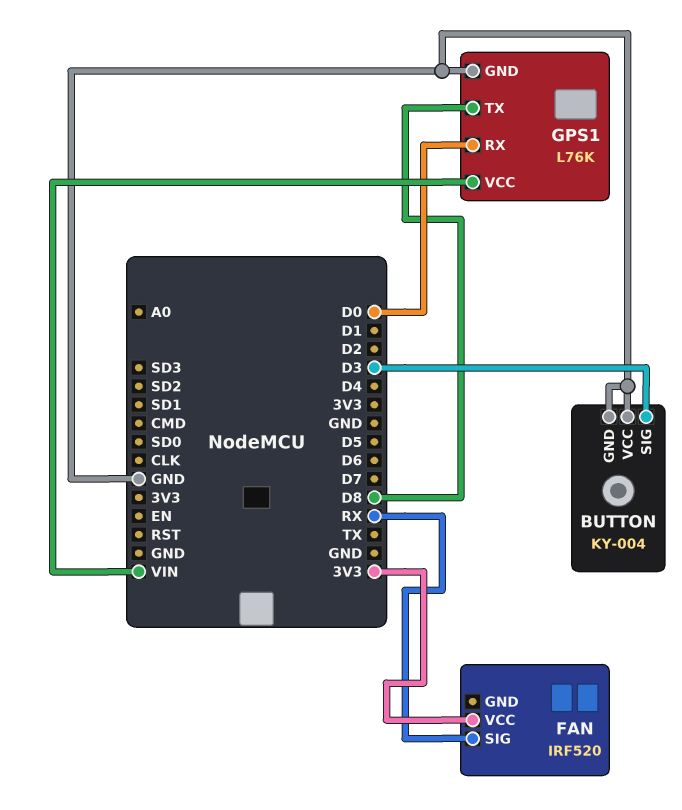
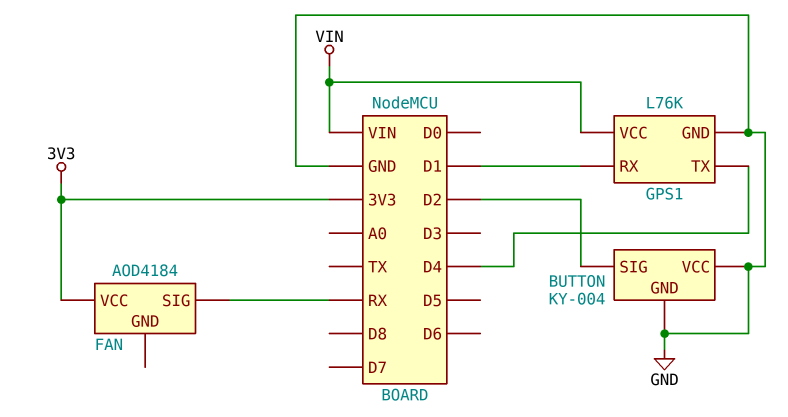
BUTTON pin SIG: D3 -> D2
FAN: IRF520 -> AOD4184
GPS1 pin RX: D0 -> D1
GPS1 pin TX: D8 -> D4

